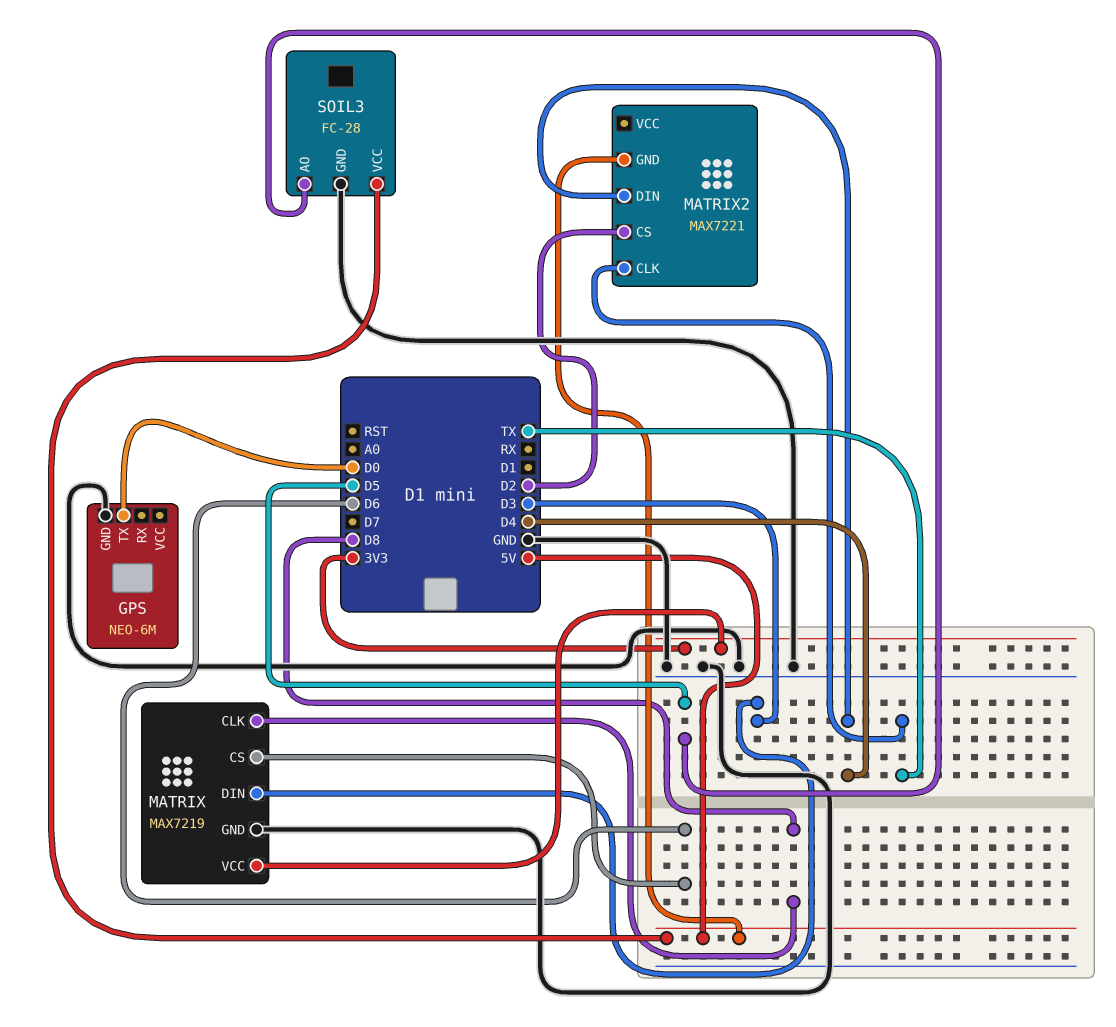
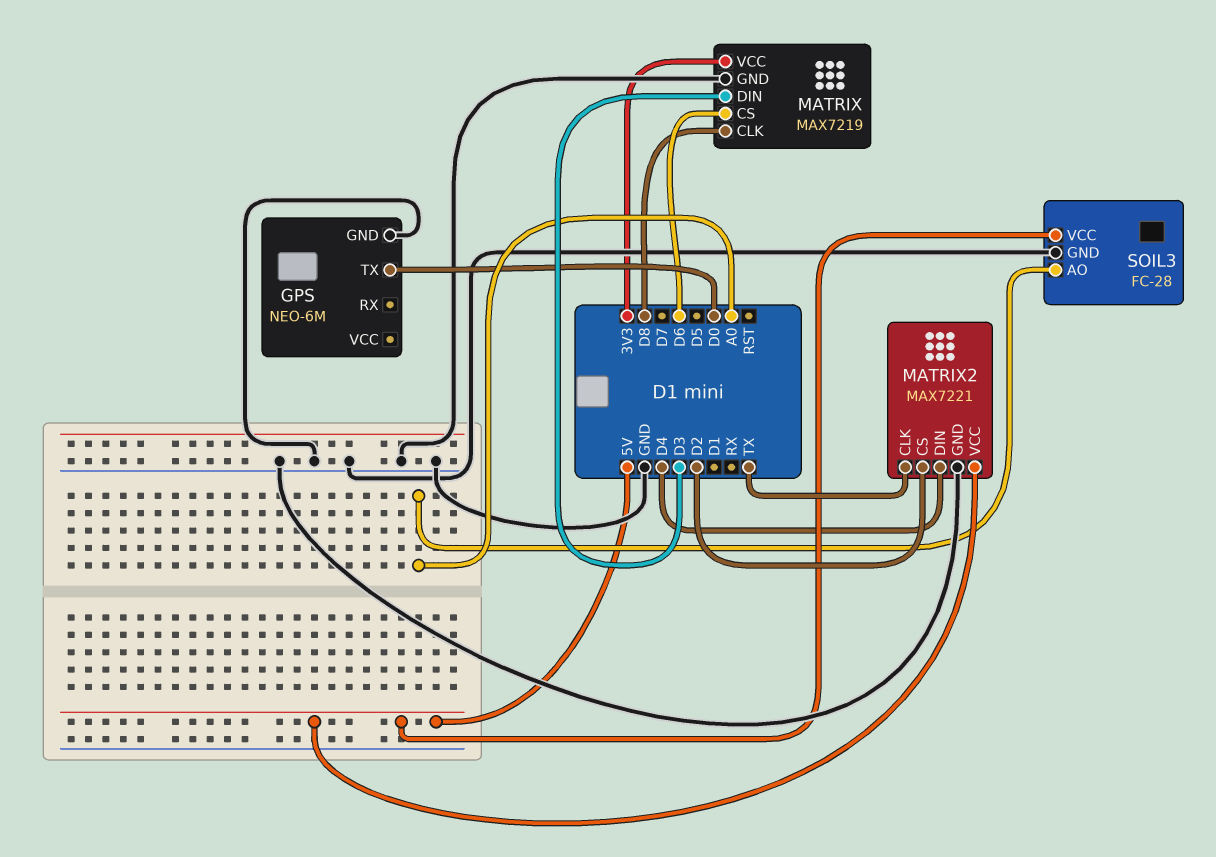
MATRIX2 pin GND: 5V -> GND
MATRIX2 pin VCC: none -> 5V
SOIL3 pin AO: D5 -> A0

